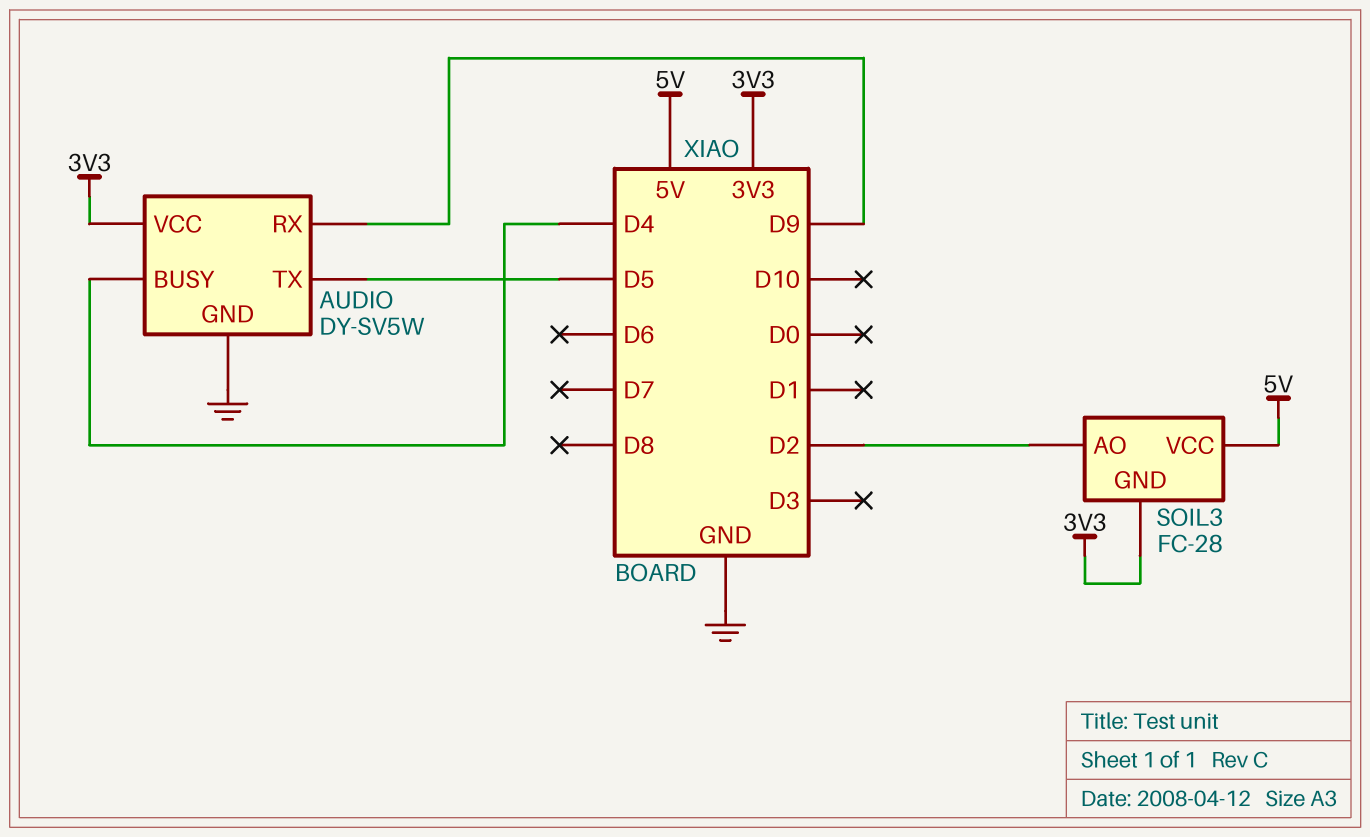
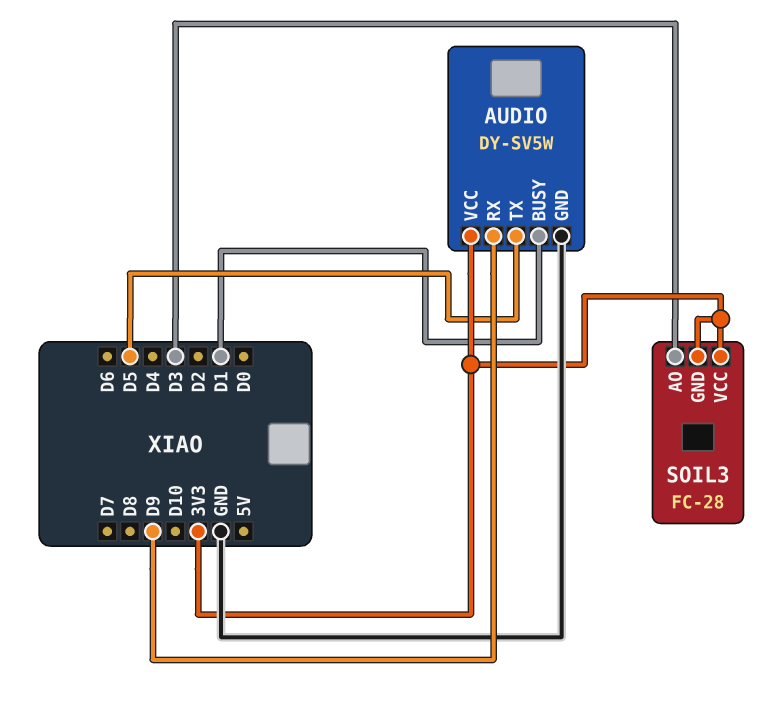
AUDIO pin BUSY: D4 -> D1
SOIL3 pin AO: D2 -> D3
SOIL3 pin VCC: 5V -> 3V3

